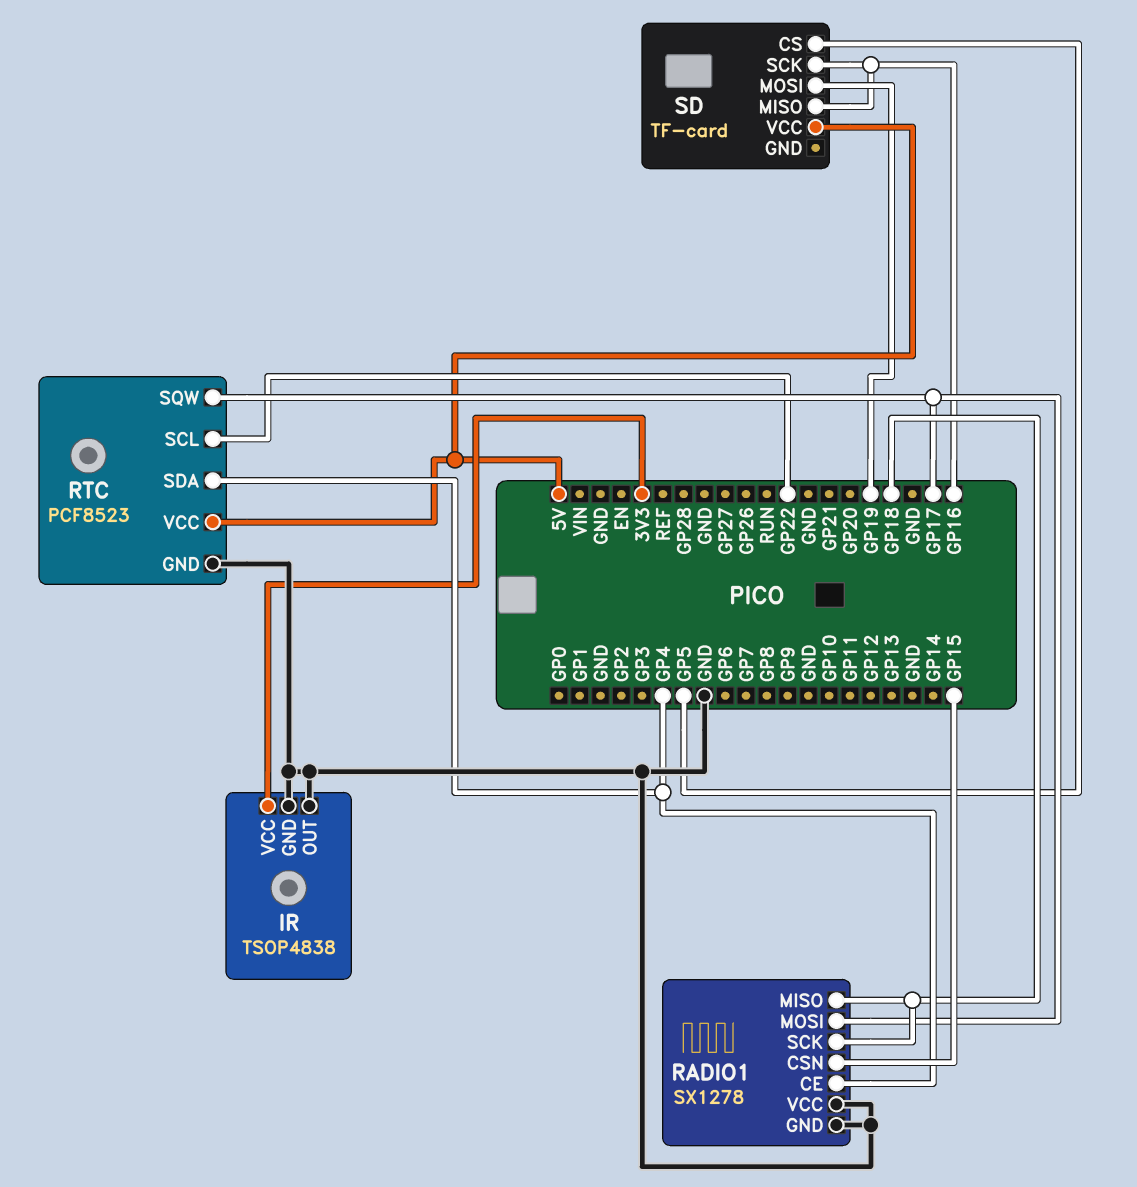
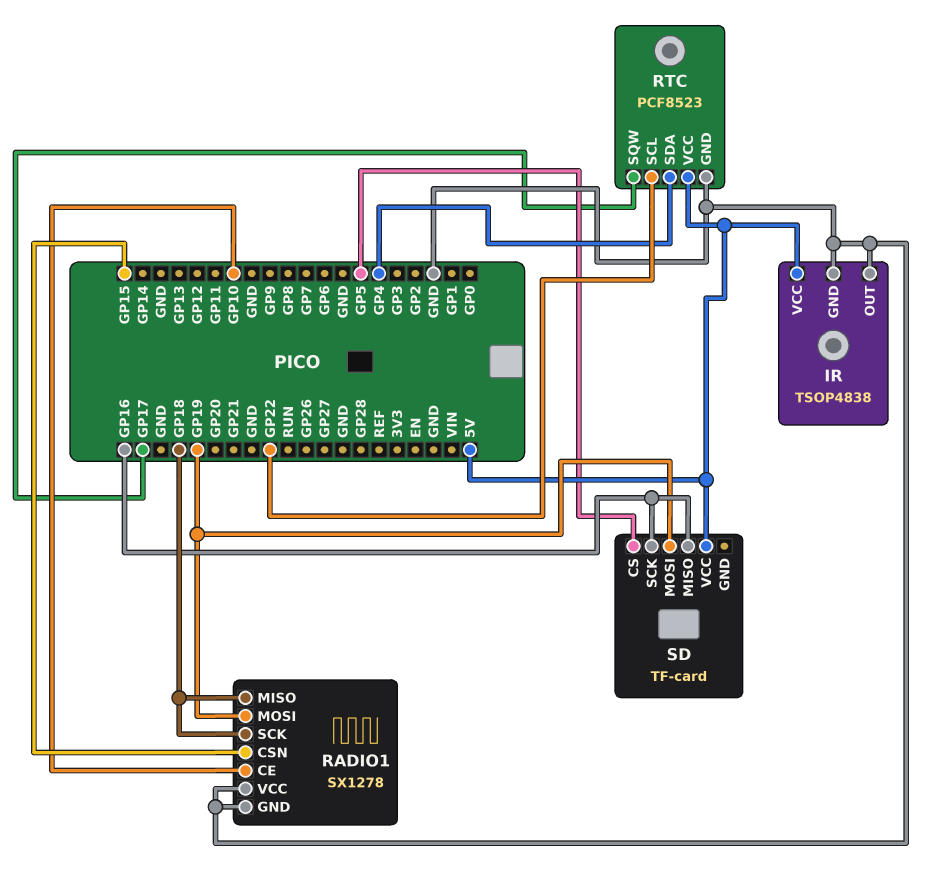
IR pin VCC: 3V3 -> 5V
RADIO1 pin CE: GP4 -> GP10
RADIO1 pin MOSI: GP17 -> GP19

